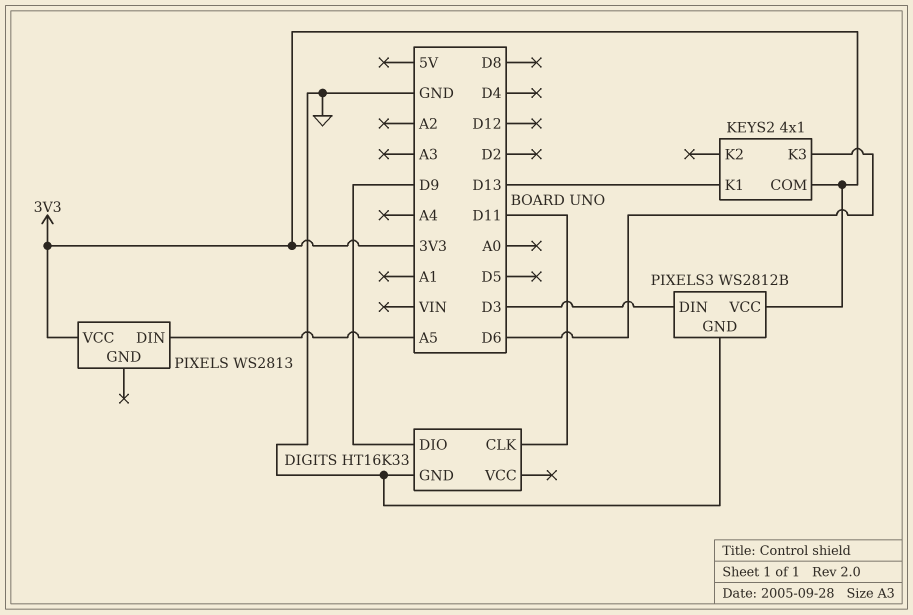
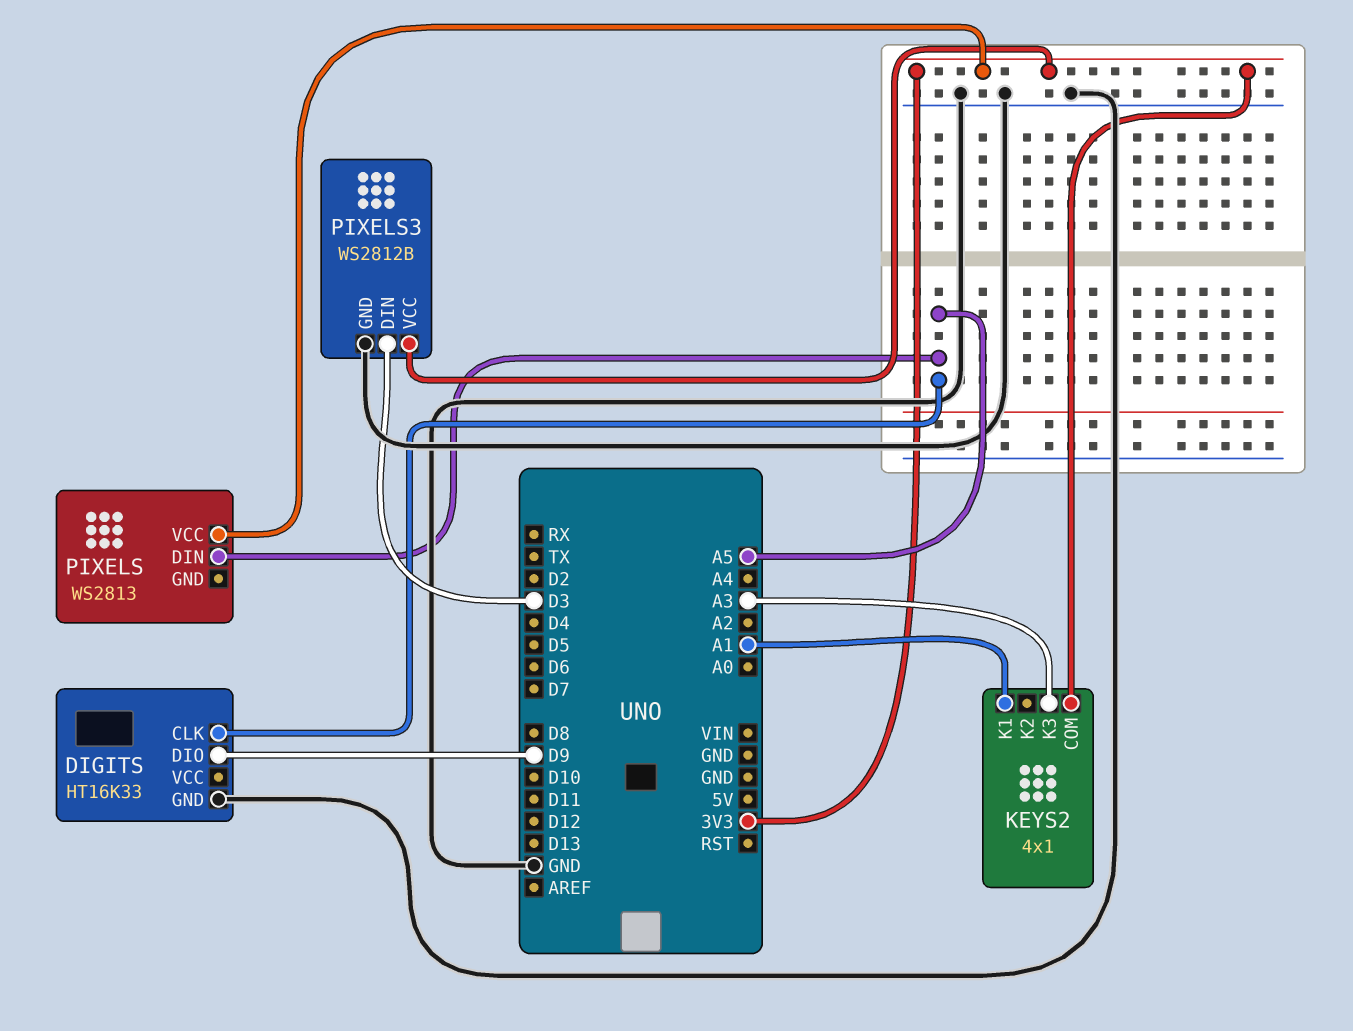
DIGITS pin CLK: D11 -> A5
KEYS2 pin K1: D13 -> A1
KEYS2 pin K3: D6 -> A3

